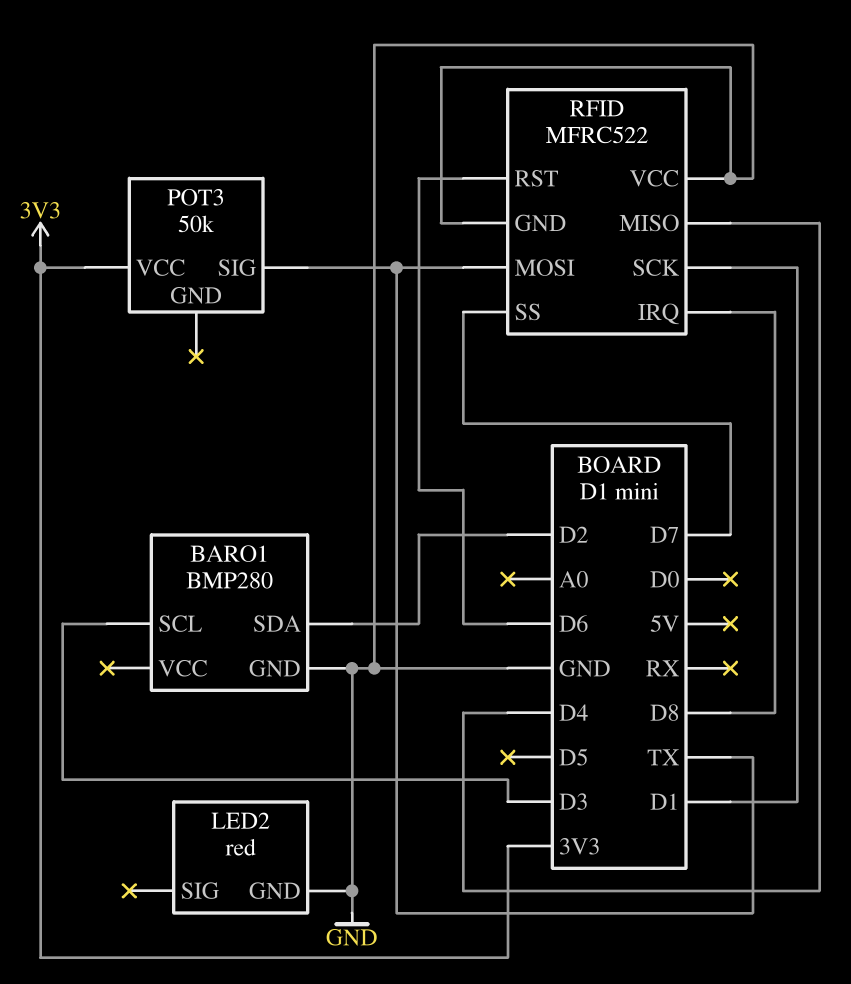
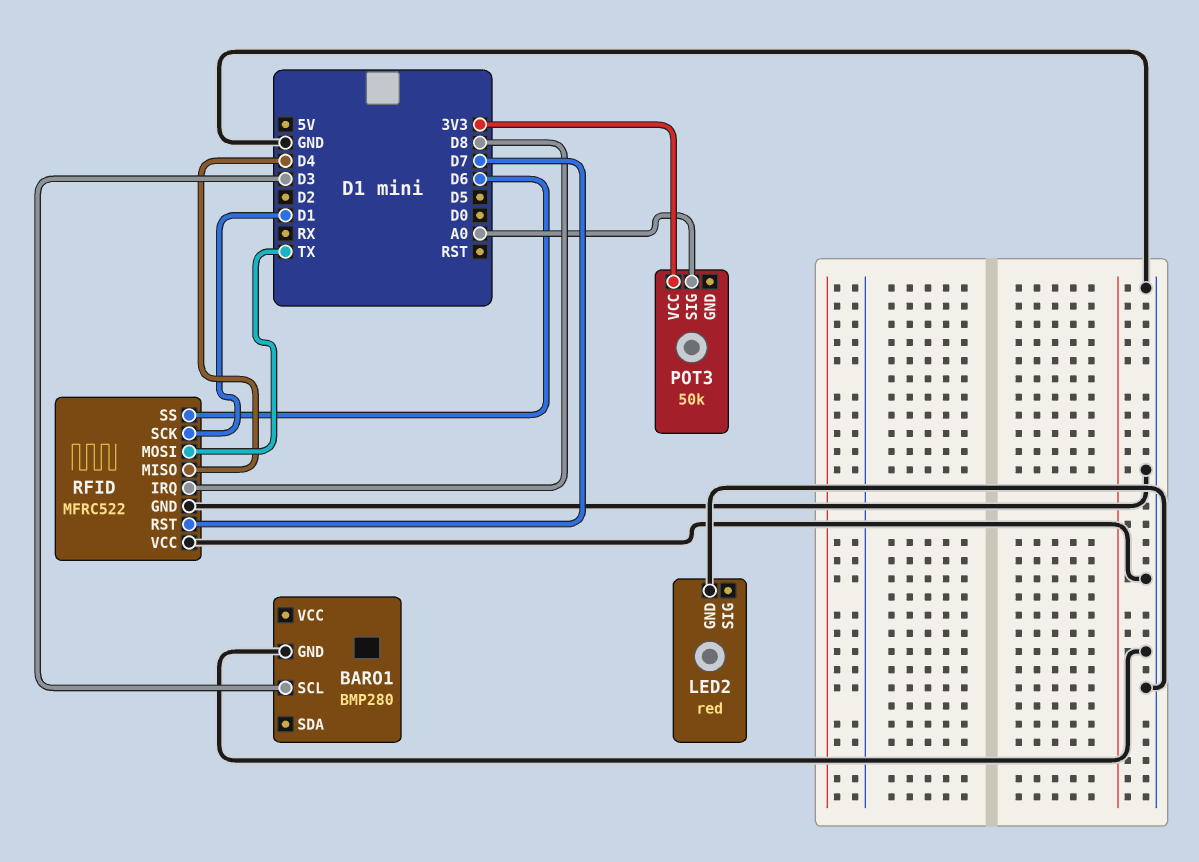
BARO1 pin SDA: D2 -> none
POT3 pin SIG: TX -> A0
RFID pin RST: D6 -> D7
RFID pin SS: D7 -> D6

